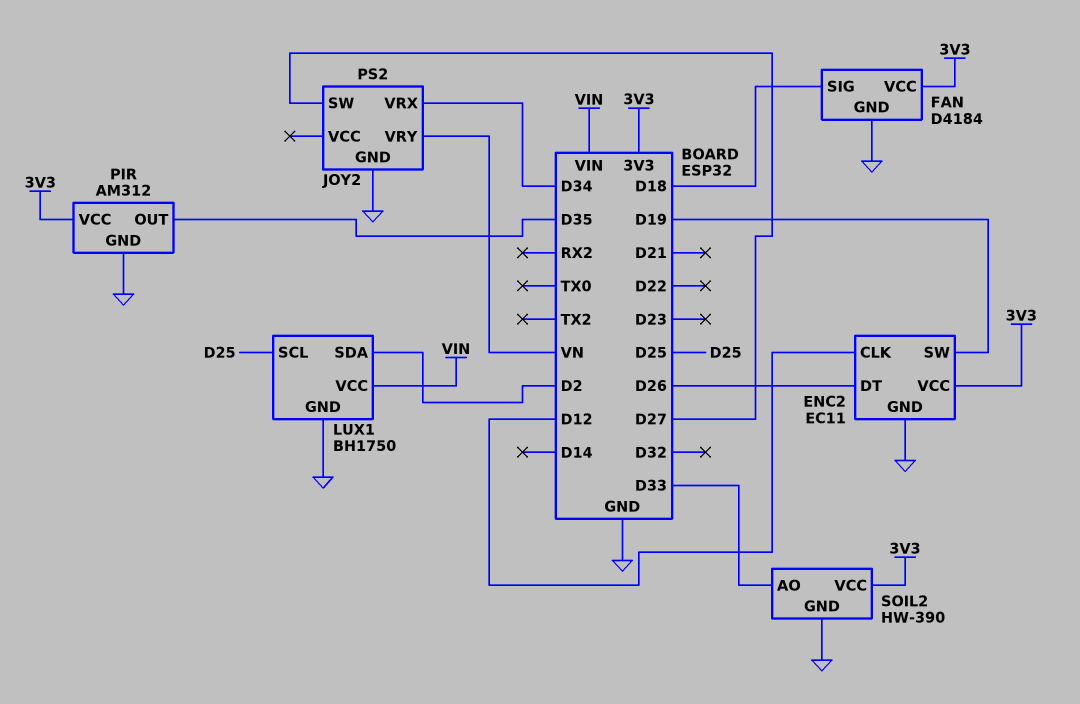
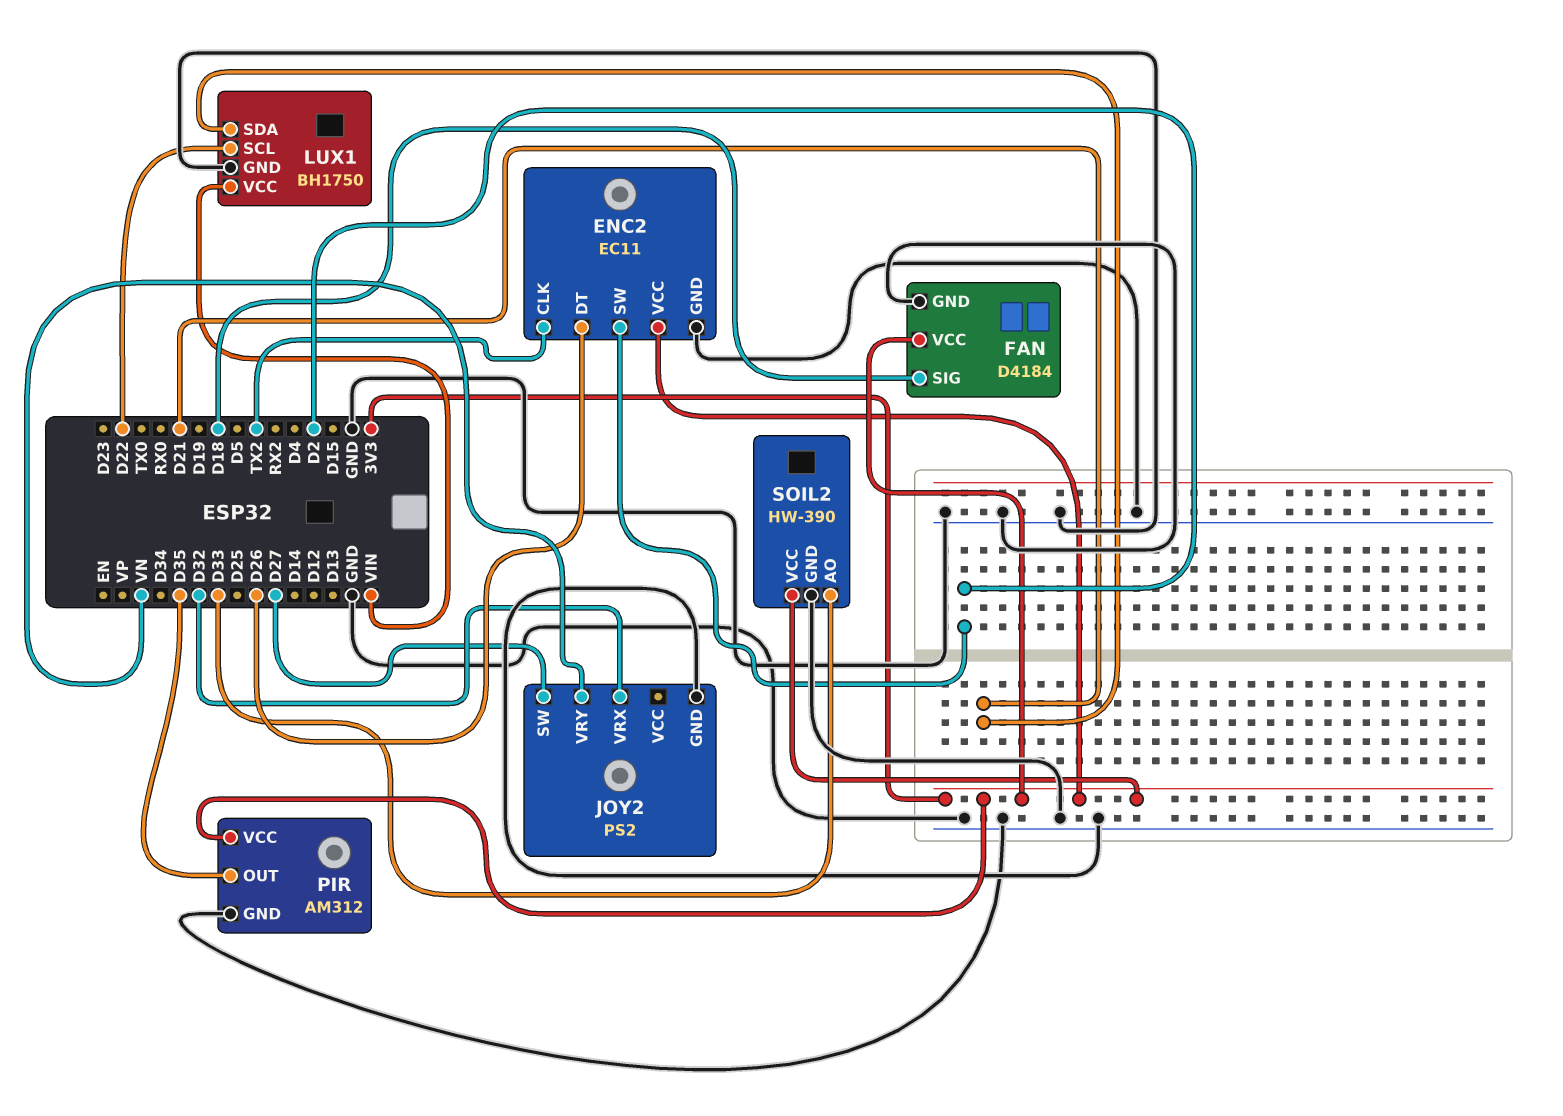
ENC2 pin CLK: D12 -> TX2
ENC2 pin SW: D19 -> D2
JOY2 pin VRX: D34 -> D32
LUX1 pin SCL: D25 -> D22
LUX1 pin SDA: D2 -> D21

